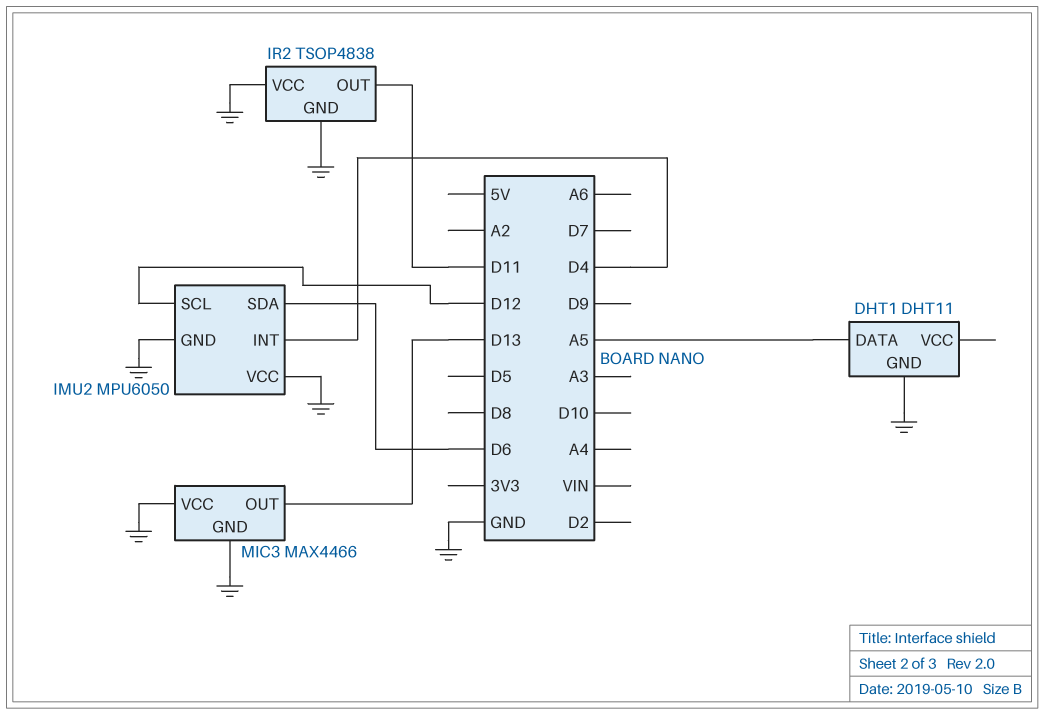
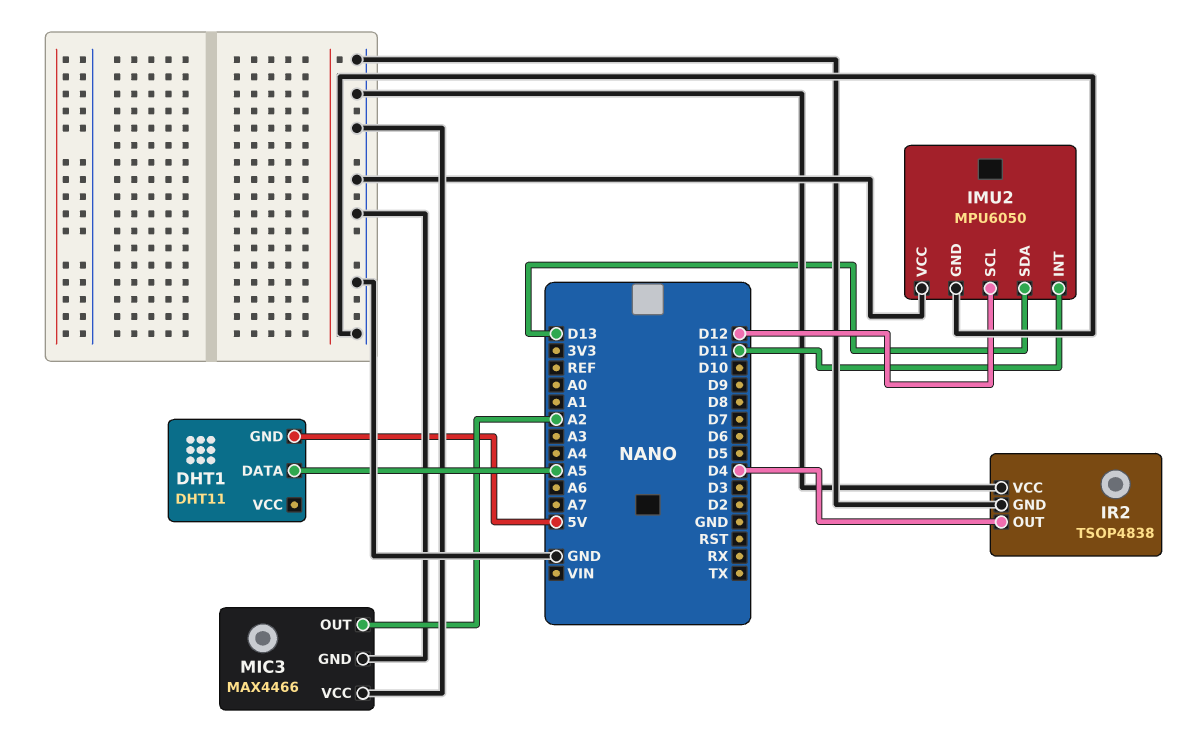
DHT1 pin GND: GND -> 5V
IMU2 pin INT: D4 -> D11
IMU2 pin SDA: D6 -> D13
IR2 pin OUT: D11 -> D4
MIC3 pin OUT: D13 -> A2

